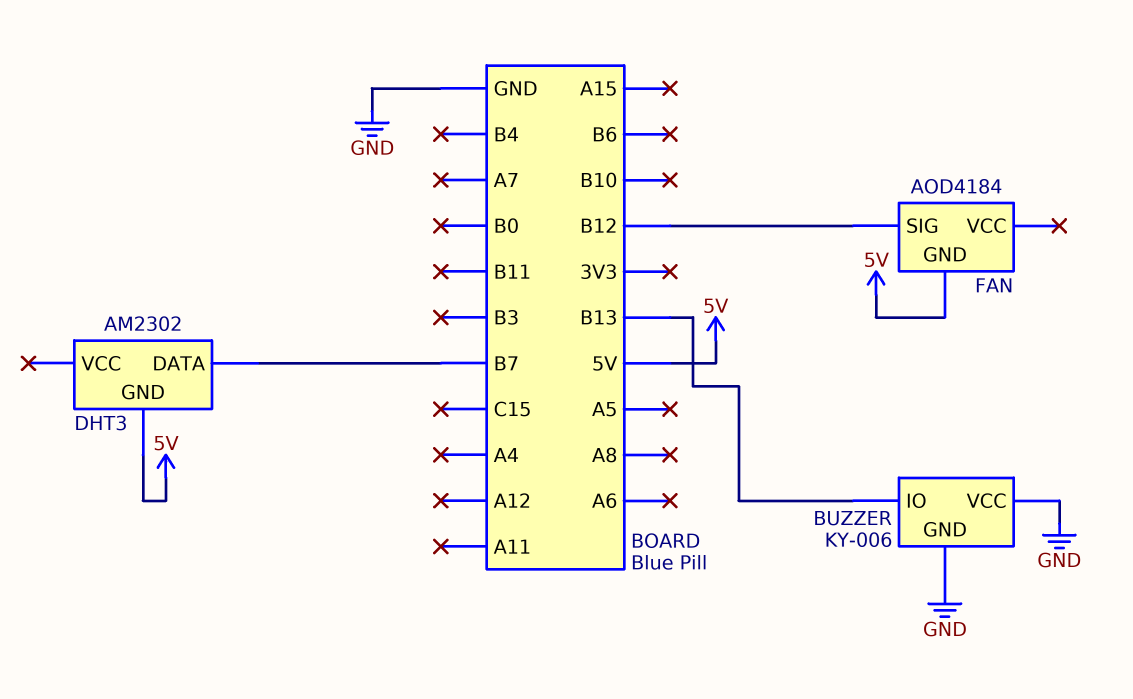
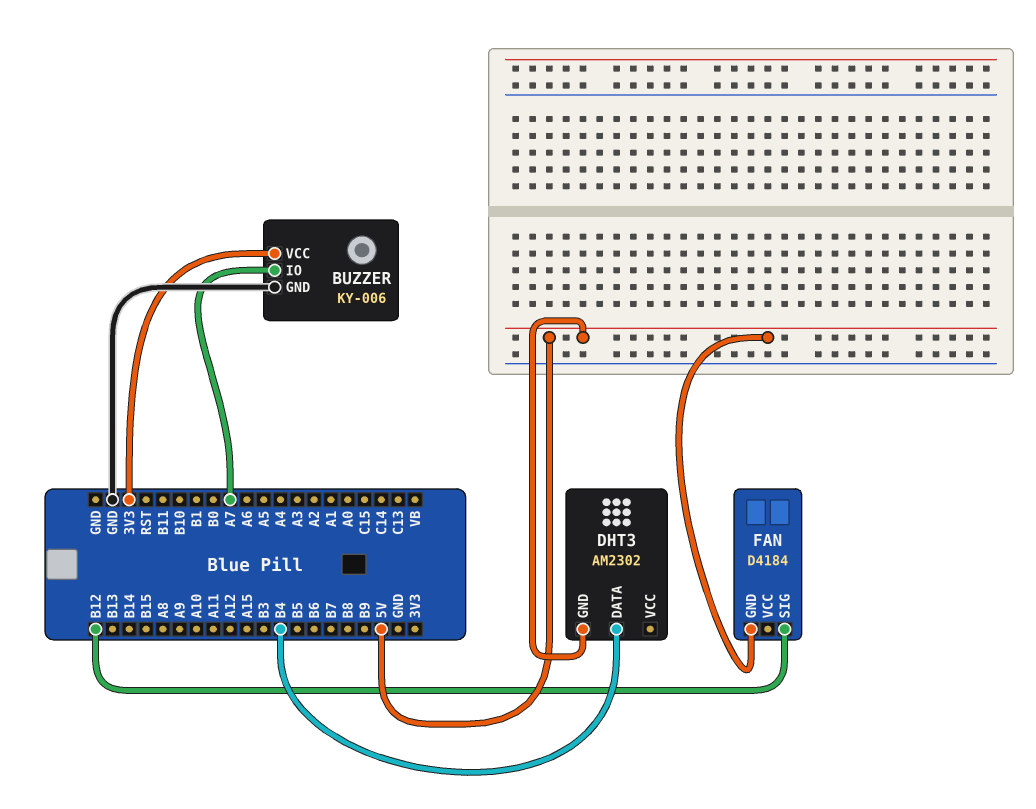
BUZZER pin IO: B13 -> A7
BUZZER pin VCC: GND -> 3V3
DHT3 pin DATA: B7 -> B4
FAN: AOD4184 -> D4184

